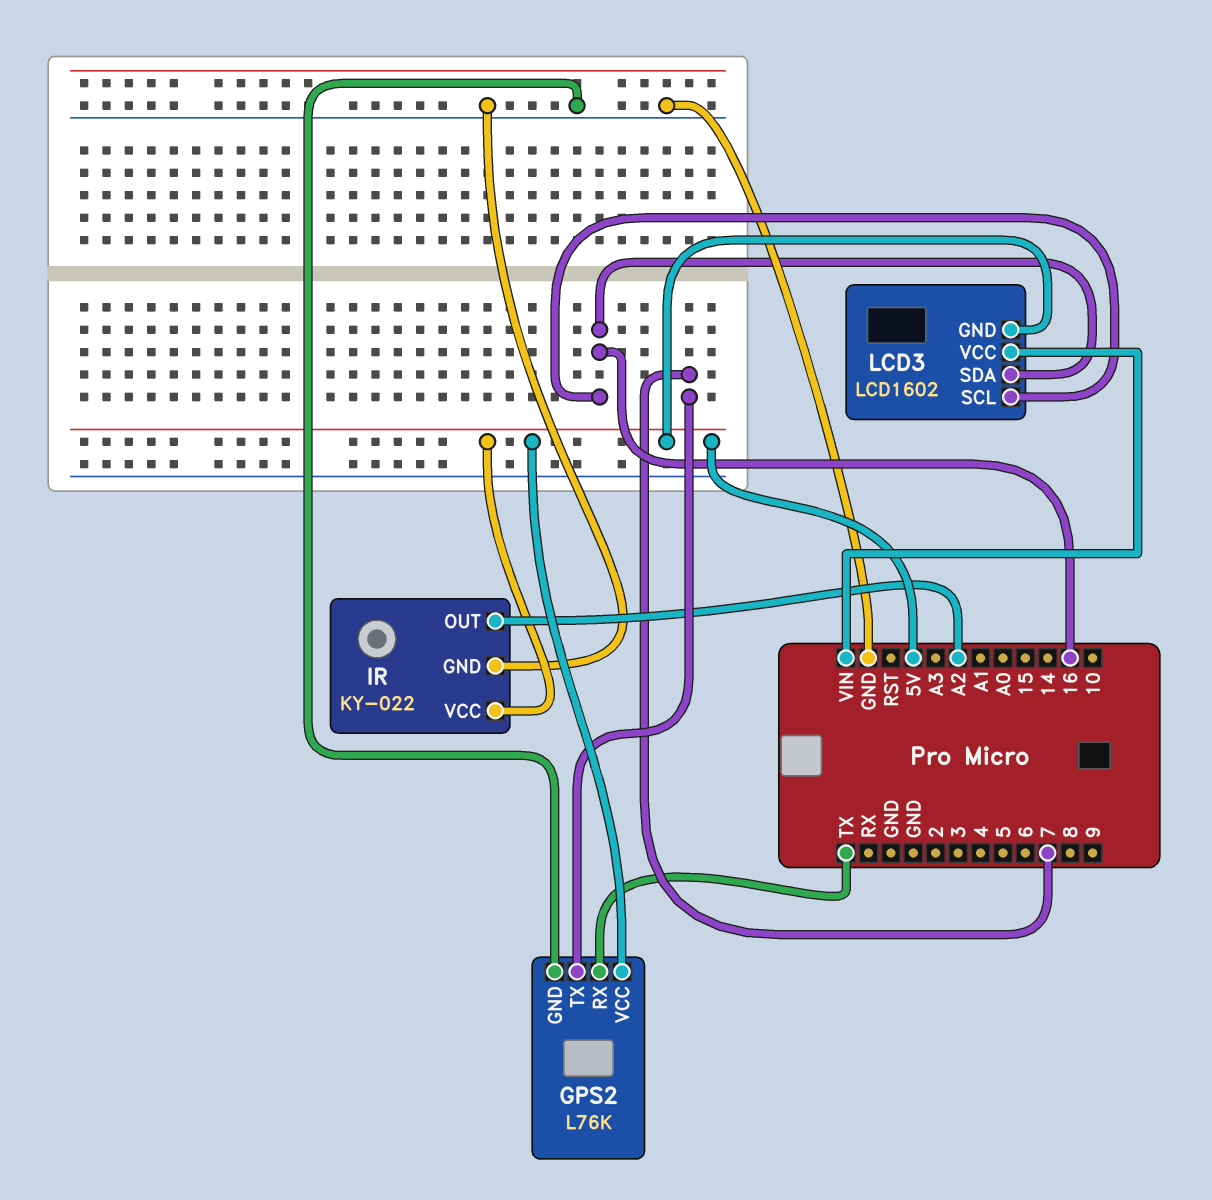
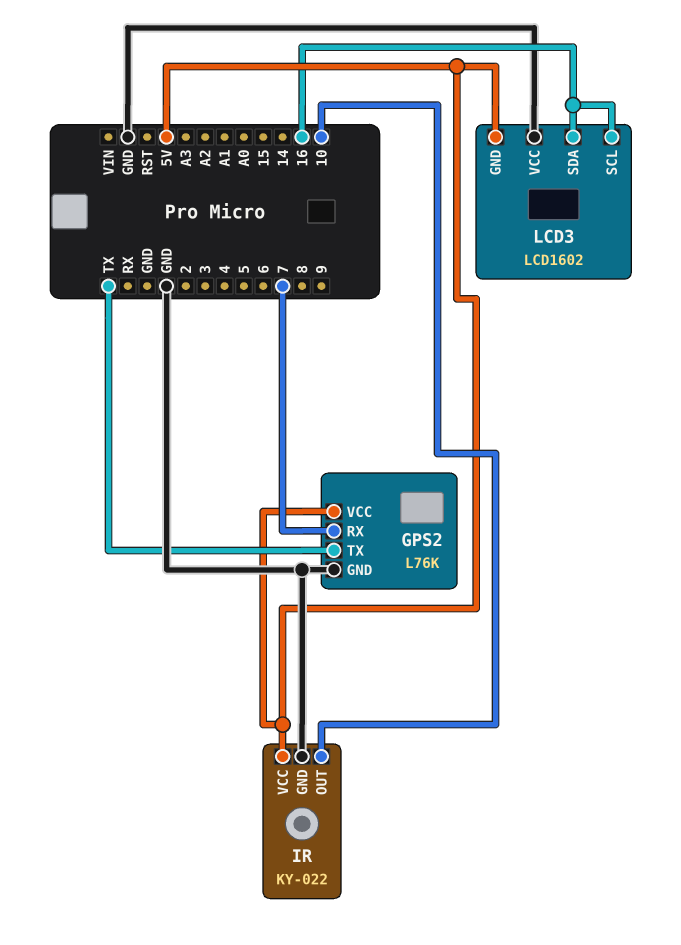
GPS2 pin RX: TX -> 7
GPS2 pin TX: 7 -> TX
IR pin OUT: A2 -> 10
LCD3 pin VCC: VIN -> GND

